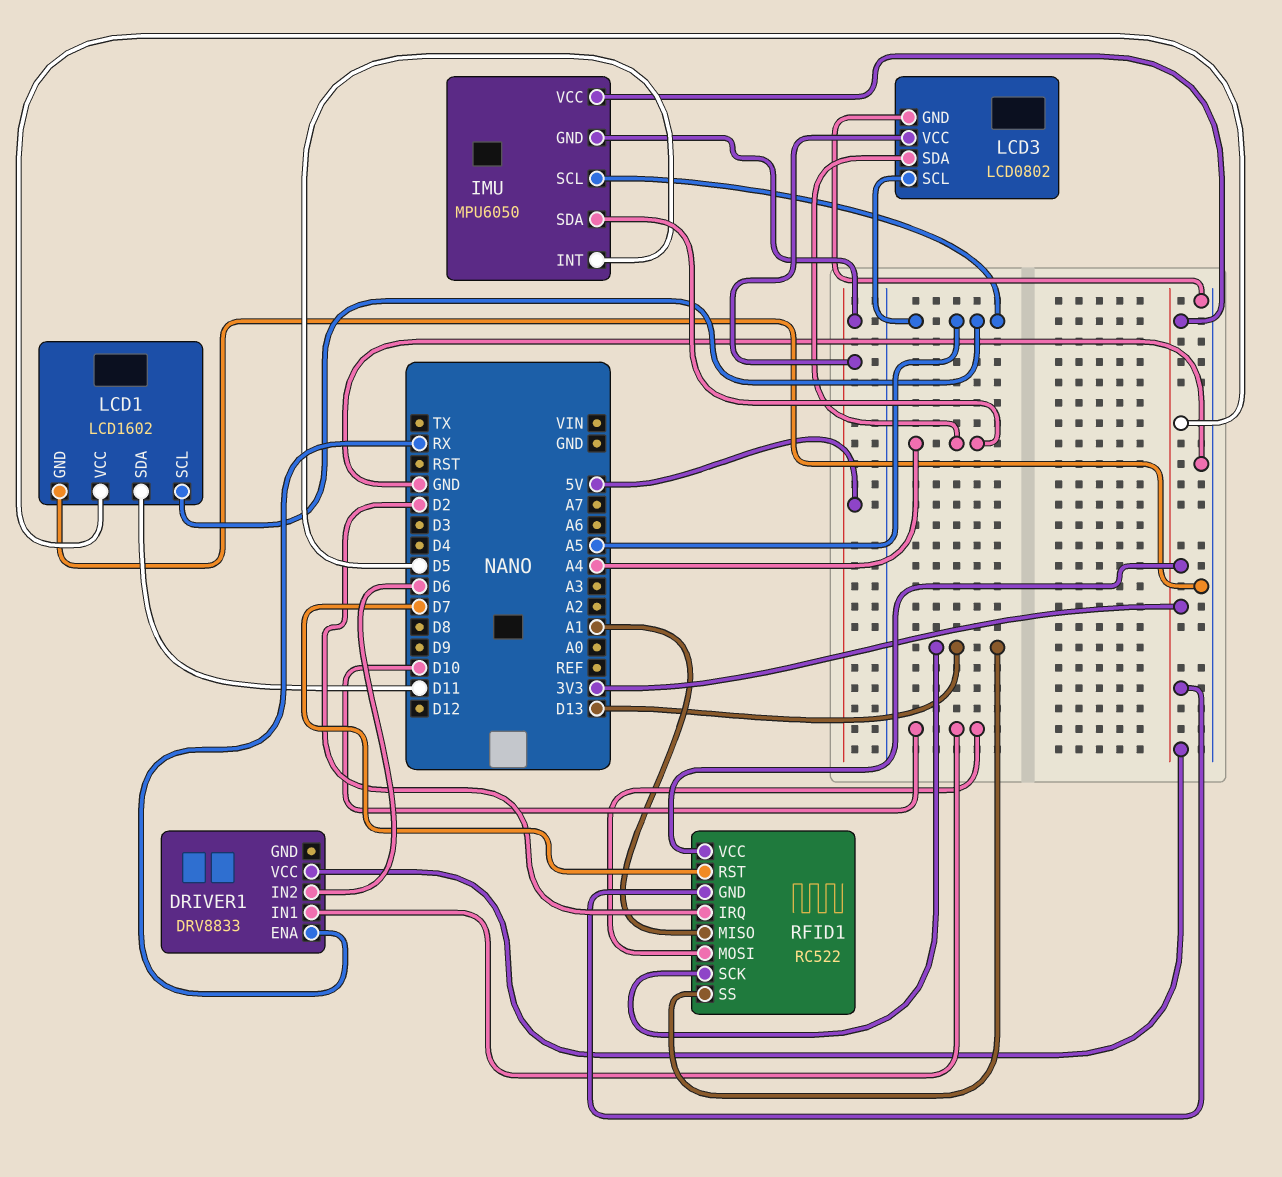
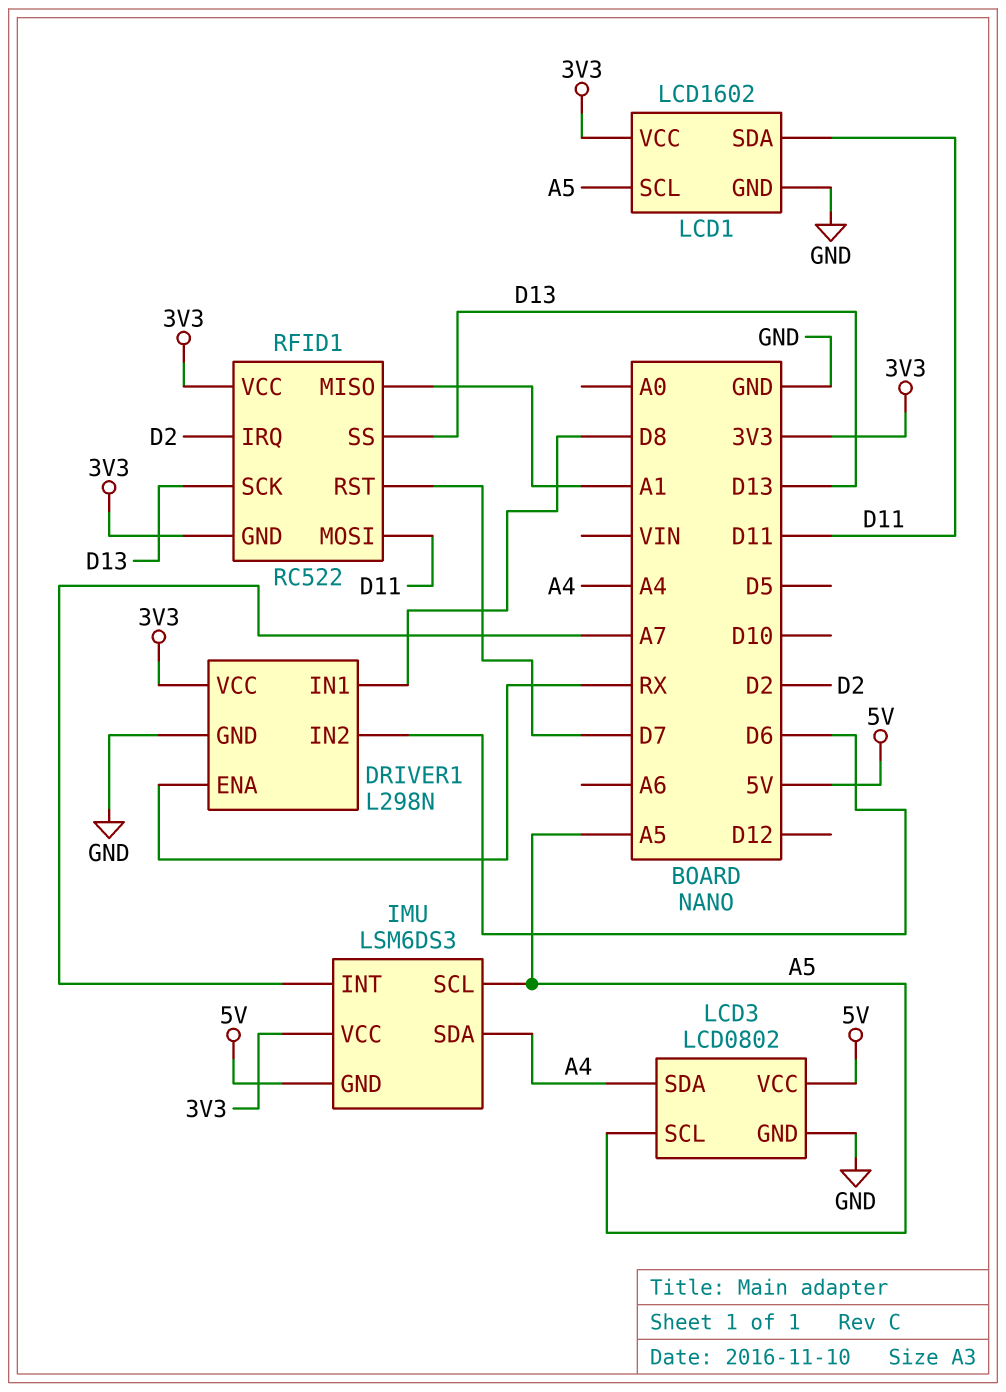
DRIVER1: DRV8833 -> L298N
DRIVER1 pin GND: none -> GND
DRIVER1 pin IN1: D10 -> D8
IMU: MPU6050 -> LSM6DS3
IMU pin INT: D5 -> A7
RFID1 pin MOSI: D10 -> D11

